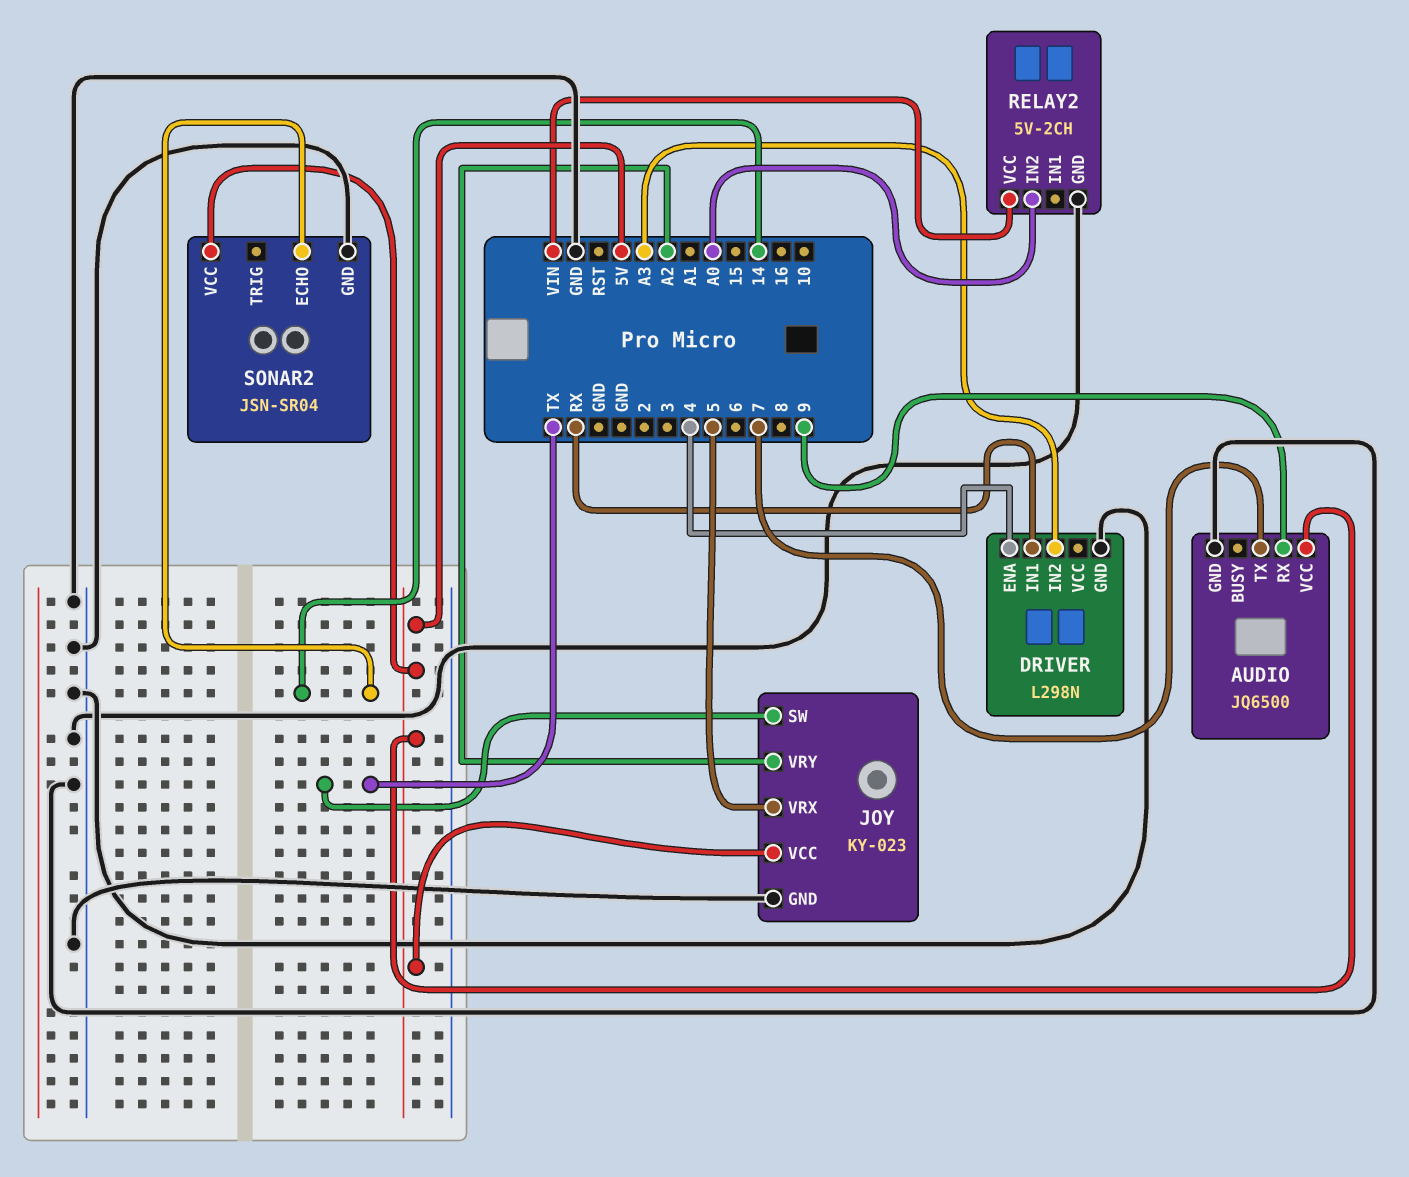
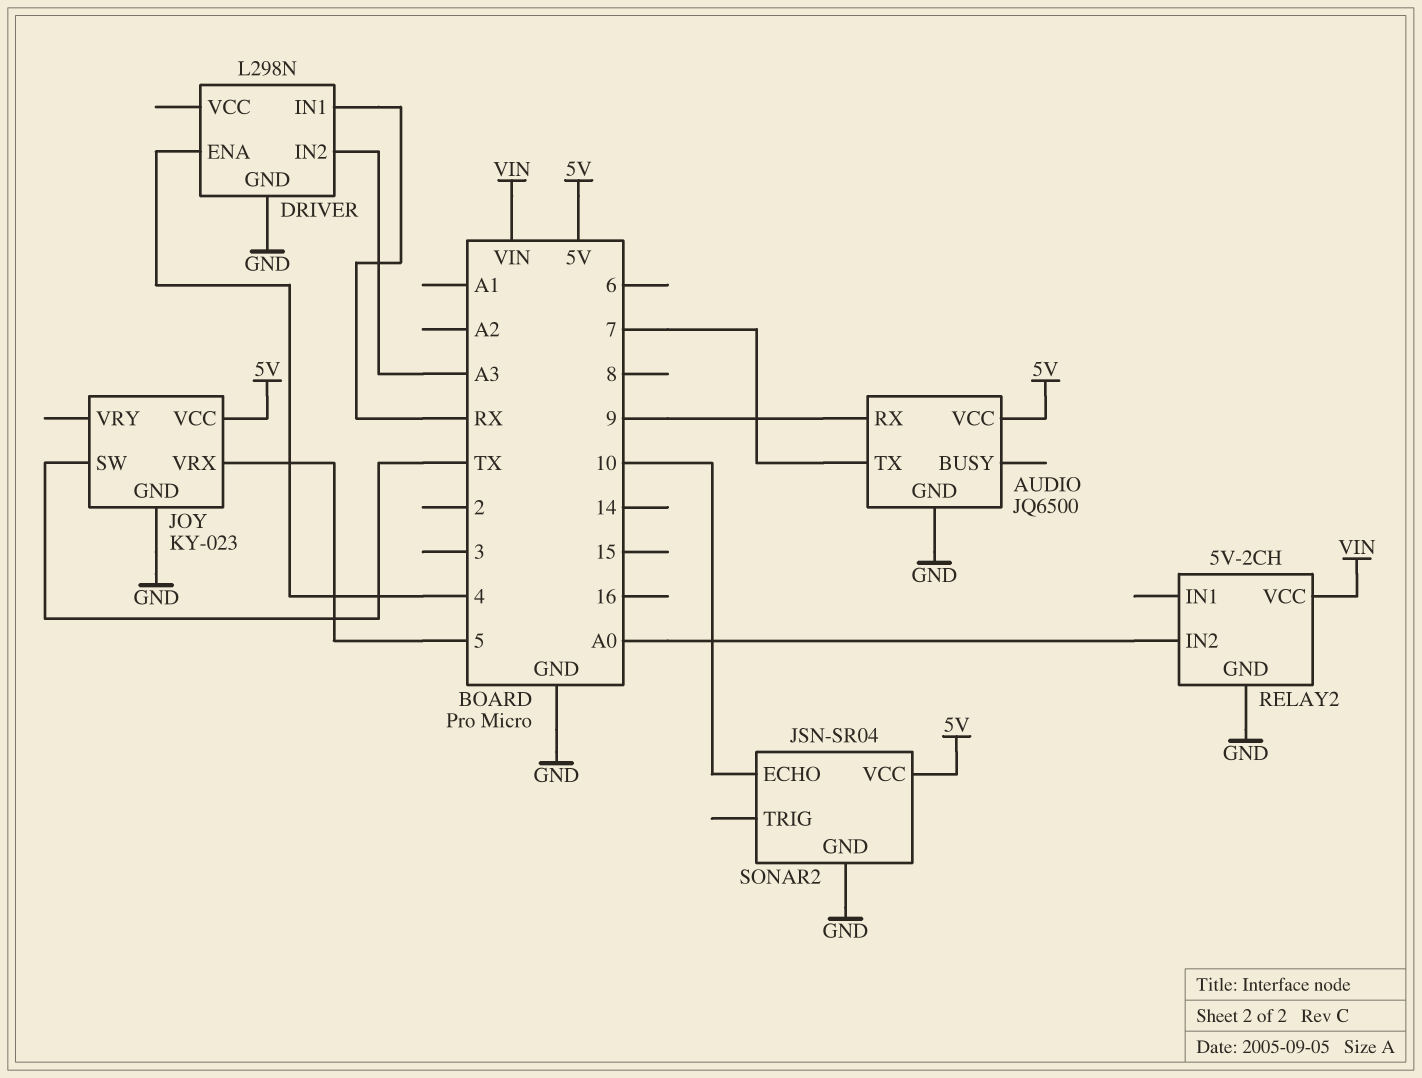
JOY pin VRY: A2 -> none
SONAR2 pin ECHO: 14 -> 10

